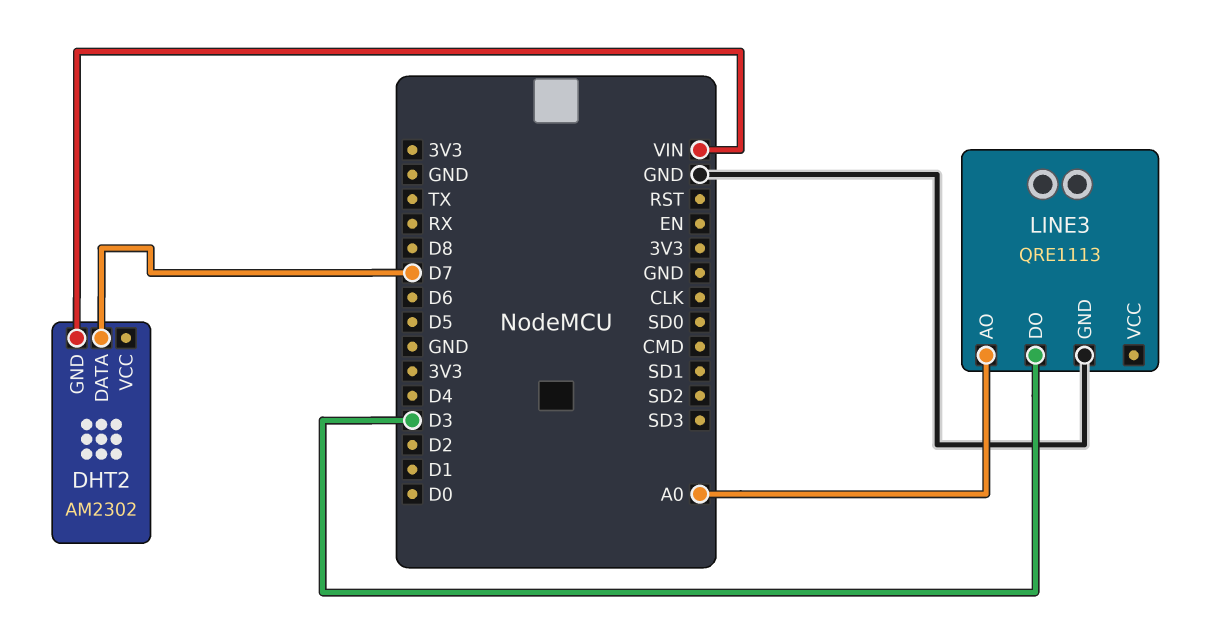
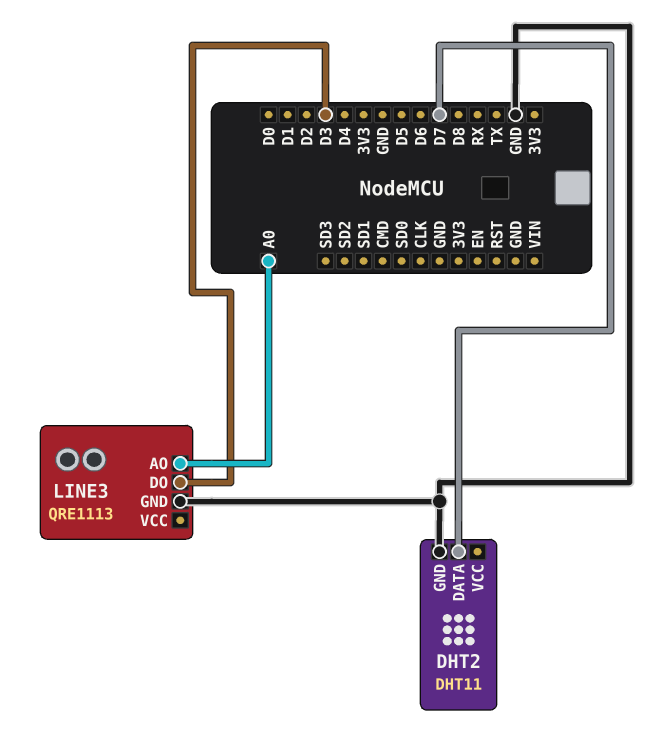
DHT2: AM2302 -> DHT11
DHT2 pin GND: VIN -> GND

